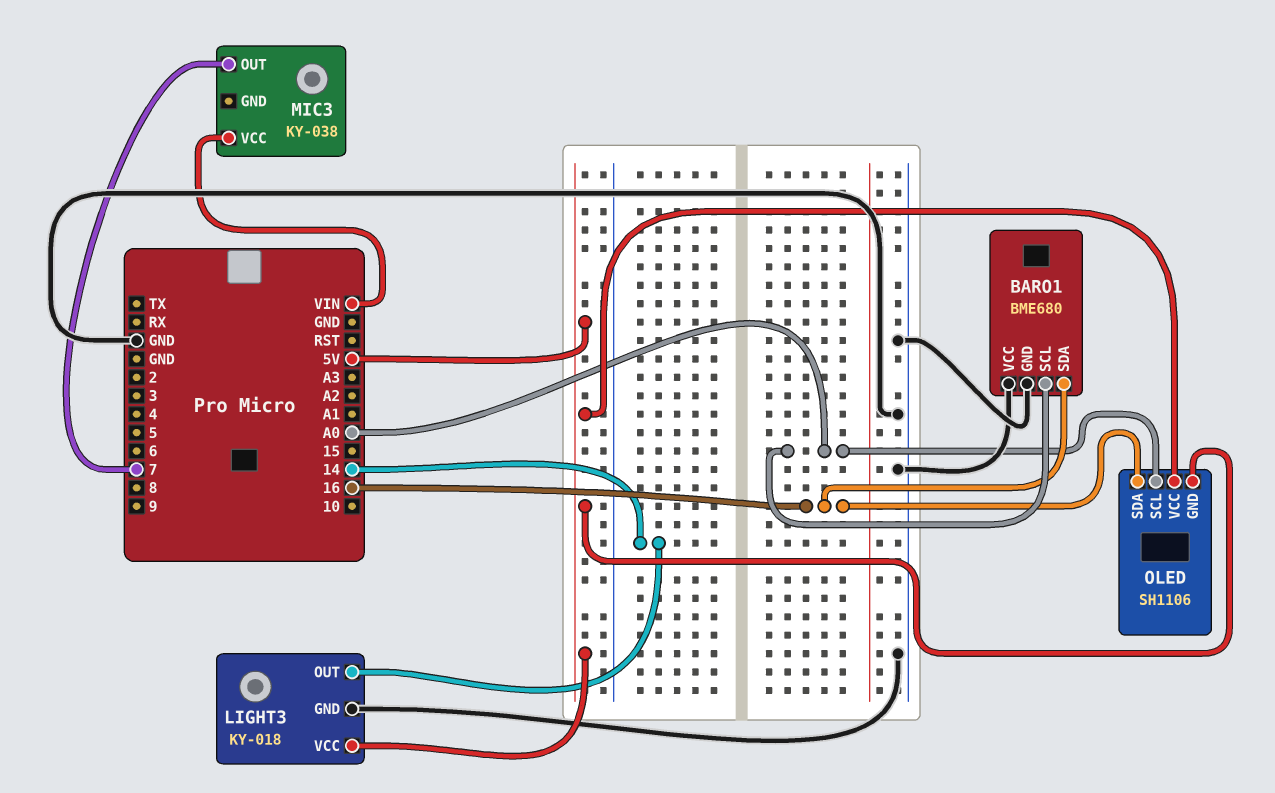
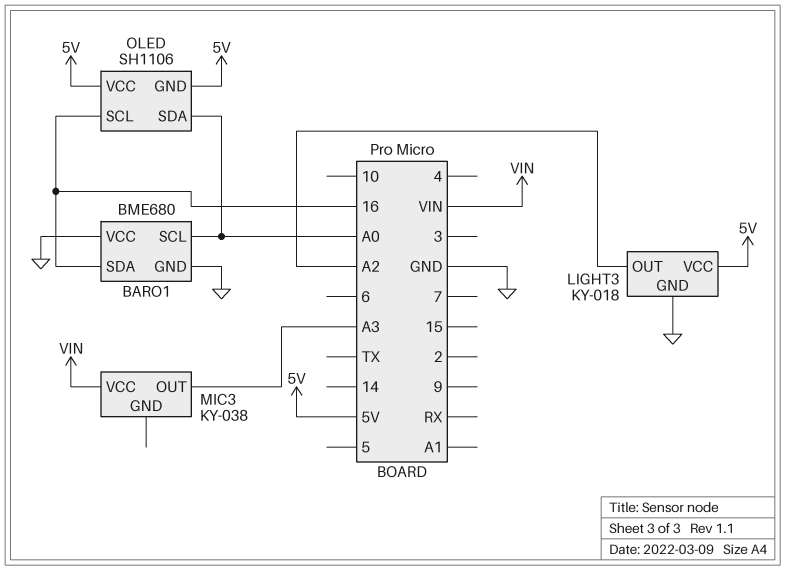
LIGHT3 pin OUT: 14 -> A2
MIC3 pin OUT: 7 -> A3
OLED pin SCL: A0 -> 16
OLED pin SDA: 16 -> A0

